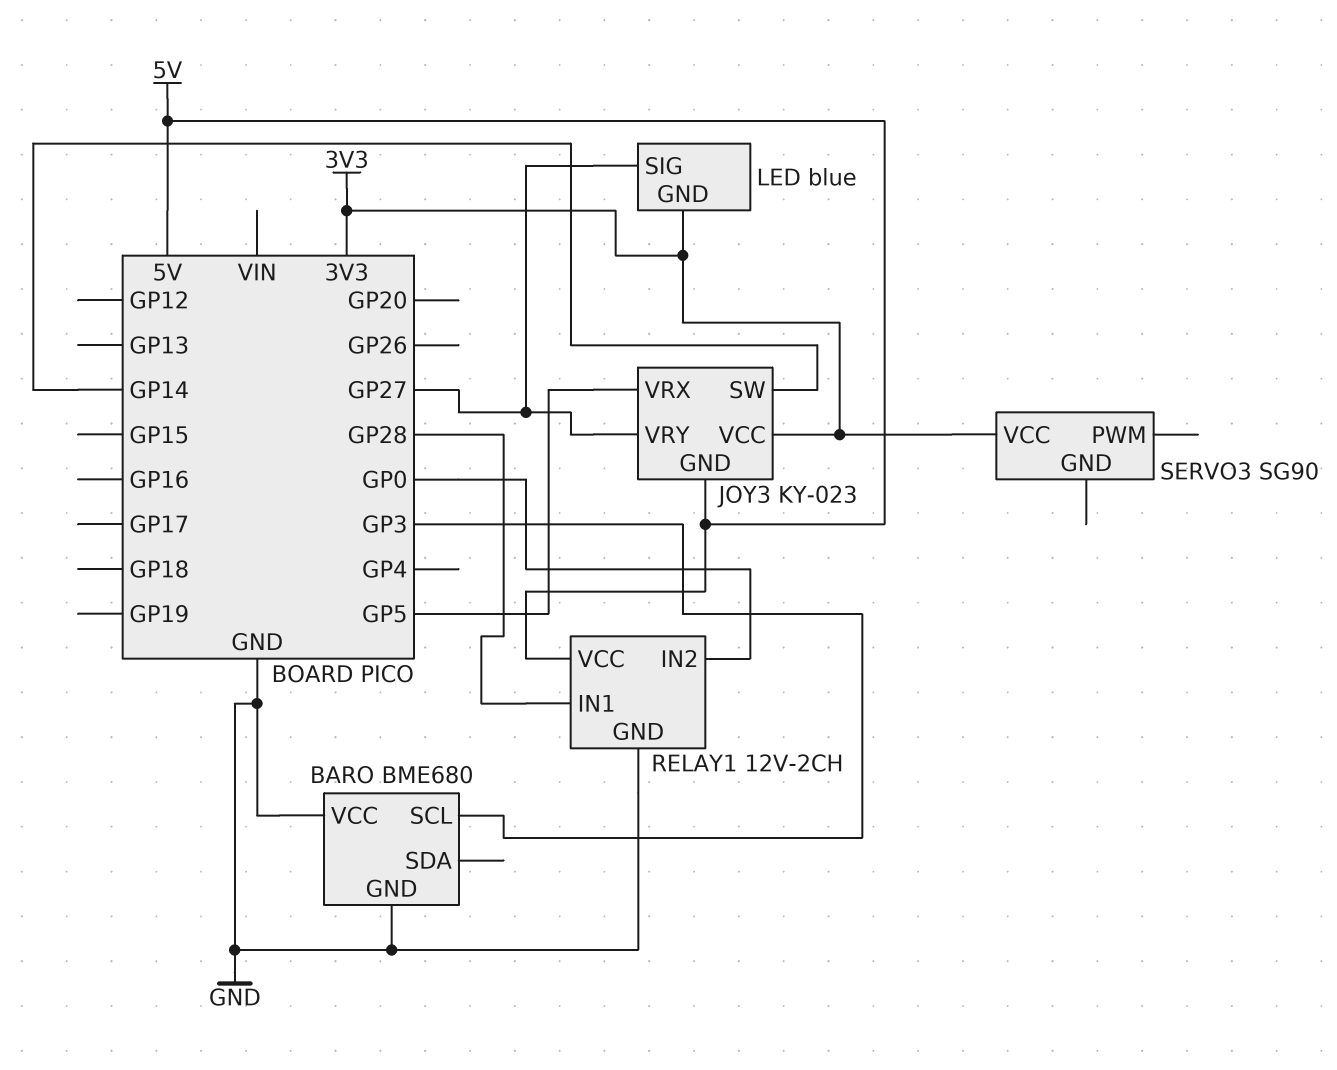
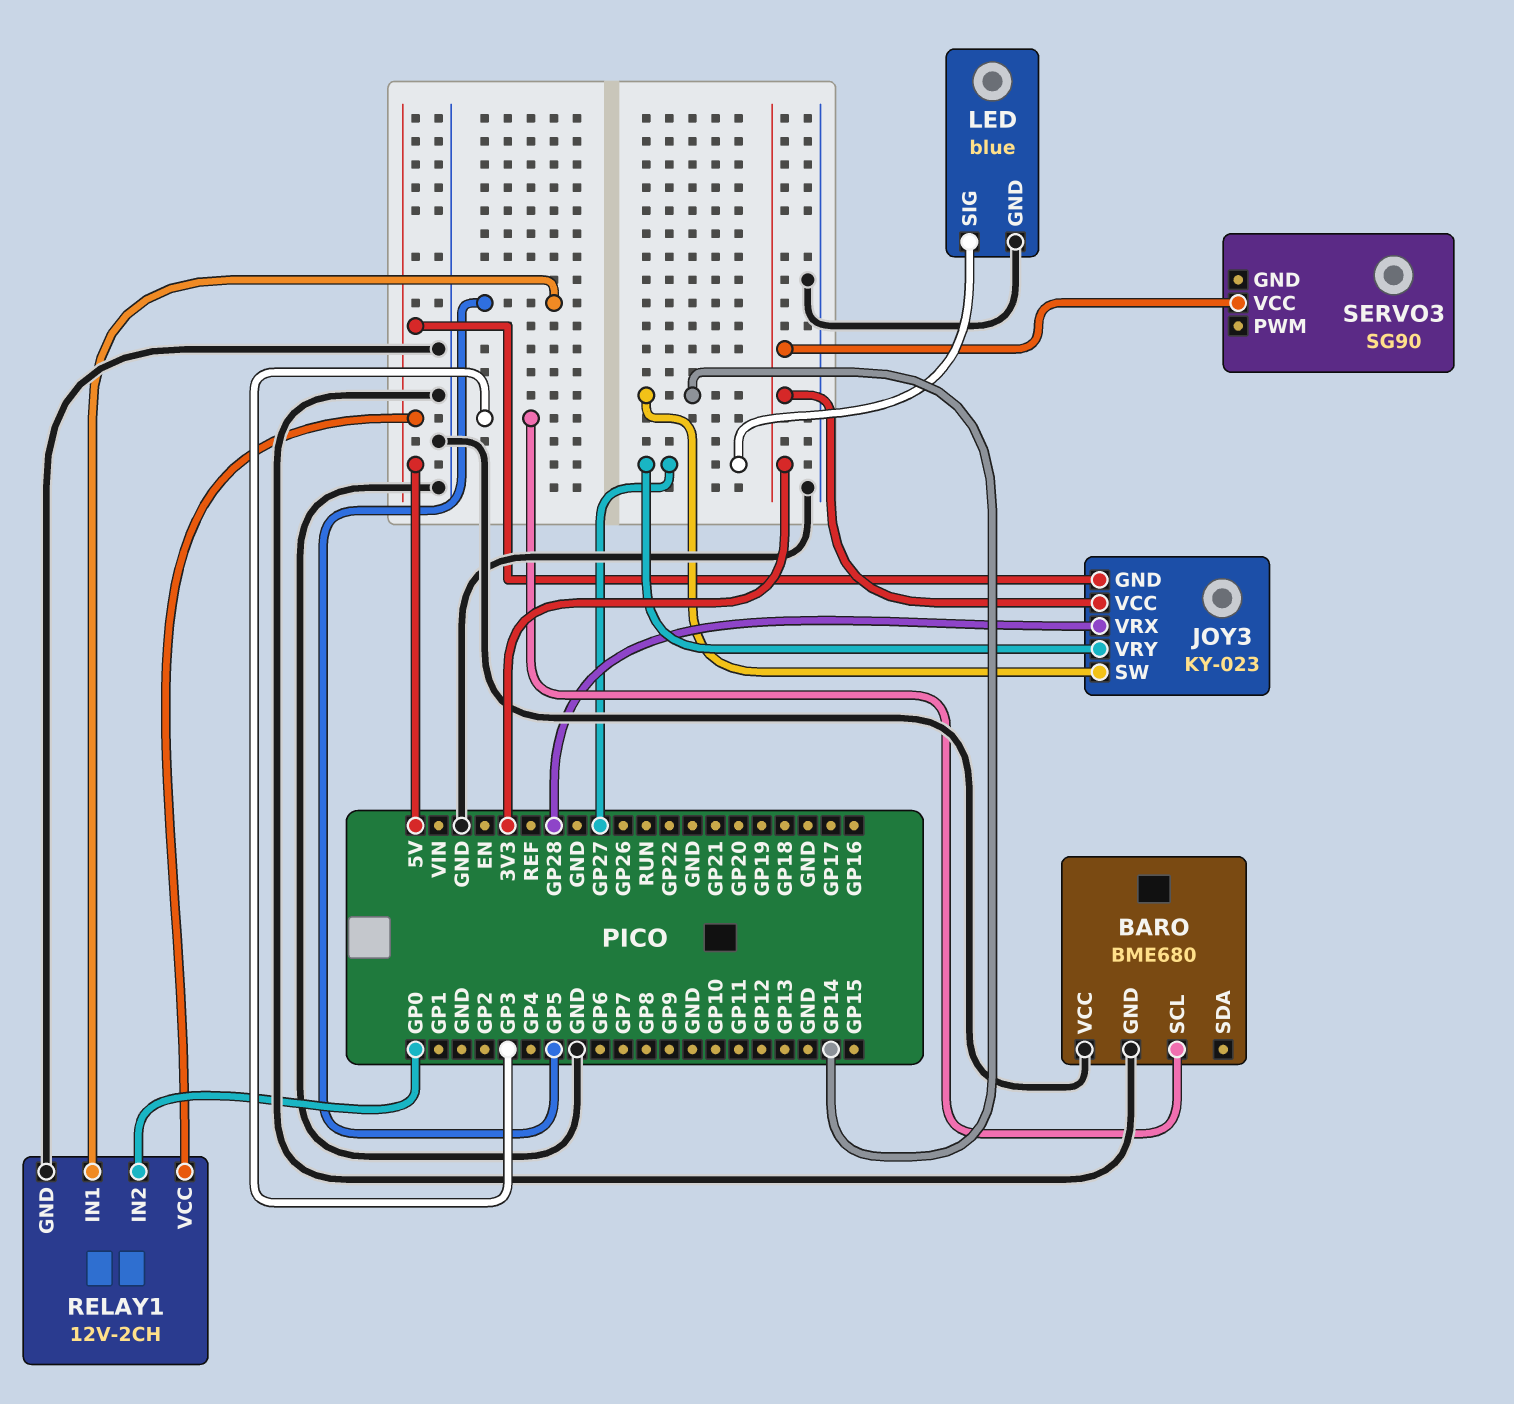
JOY3 pin VRX: GP5 -> GP28
LED pin GND: 3V3 -> GND
RELAY1 pin IN1: GP28 -> GP5

